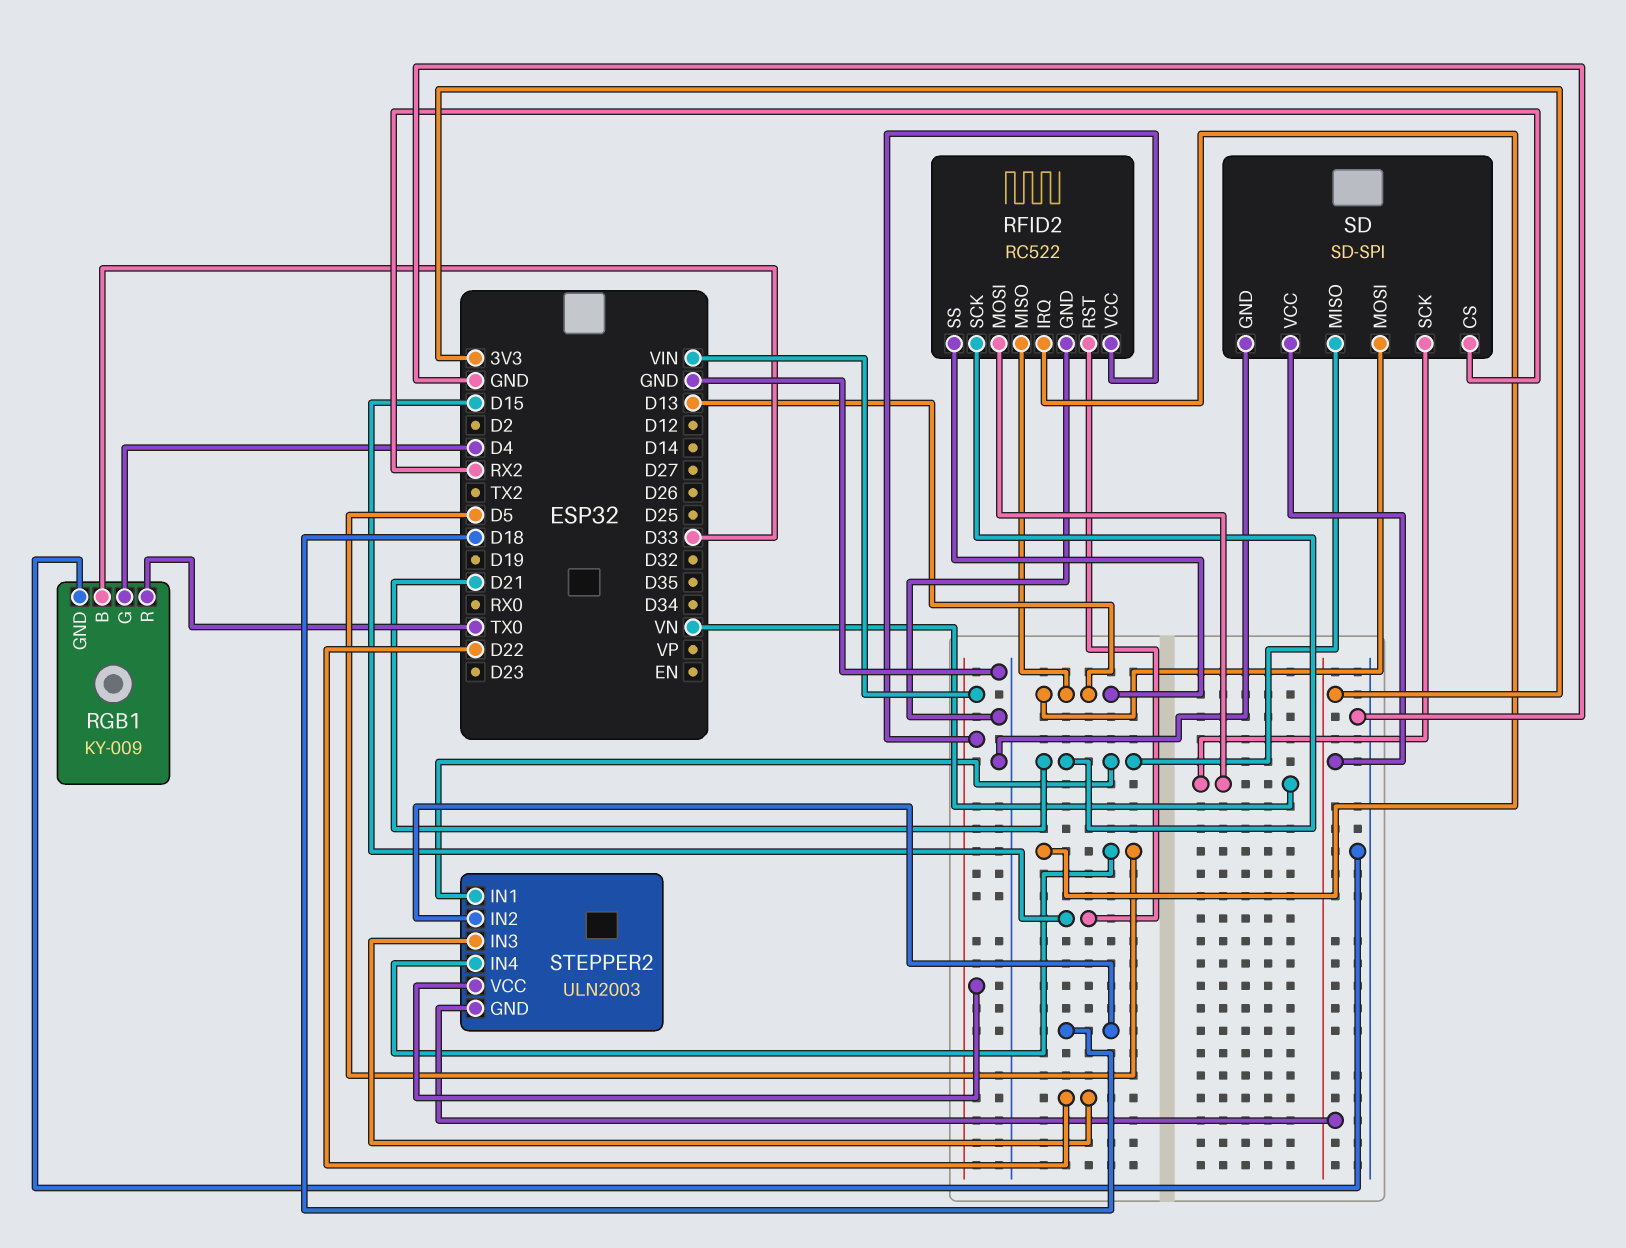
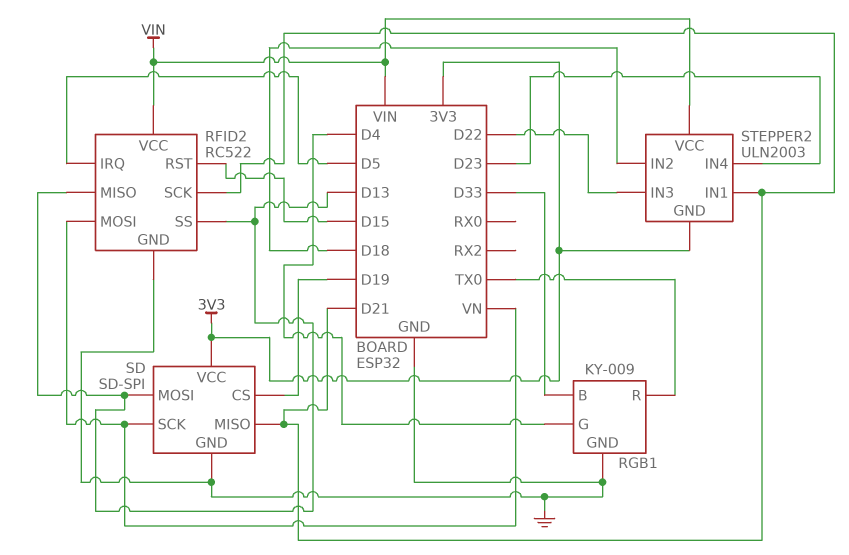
SD pin CS: RX2 -> D19
STEPPER2 pin IN4: D5 -> D23

